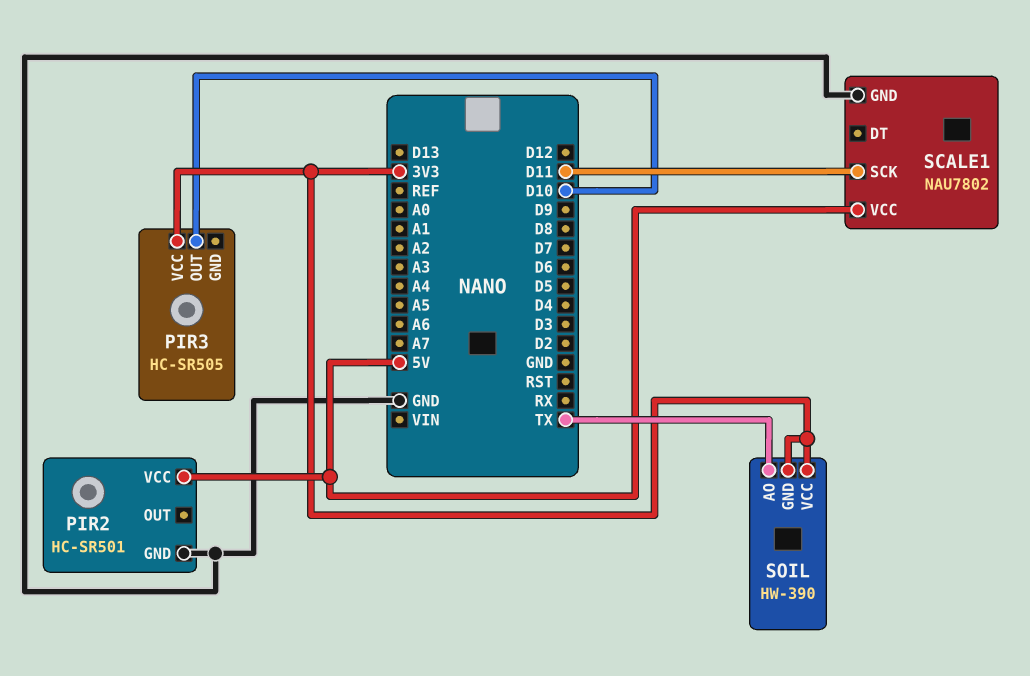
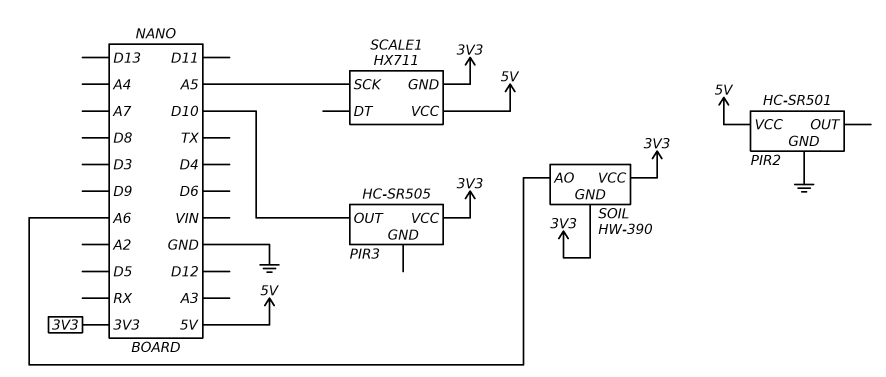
SCALE1: NAU7802 -> HX711
SCALE1 pin GND: GND -> 3V3
SCALE1 pin SCK: D11 -> A5
SOIL pin AO: TX -> A6

